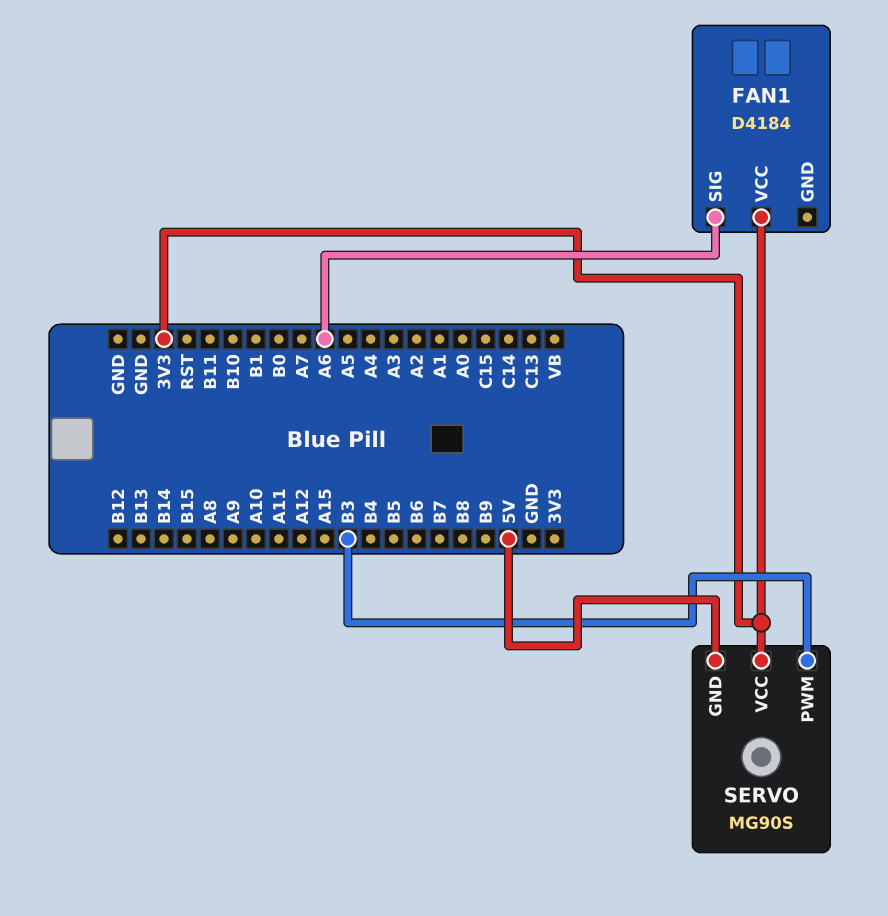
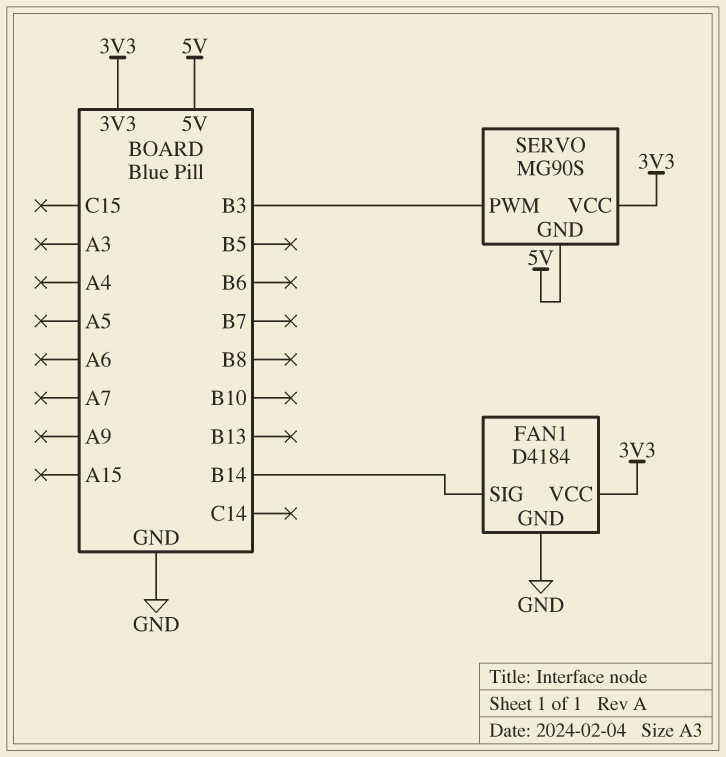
FAN1 pin GND: none -> GND
FAN1 pin SIG: A6 -> B14

